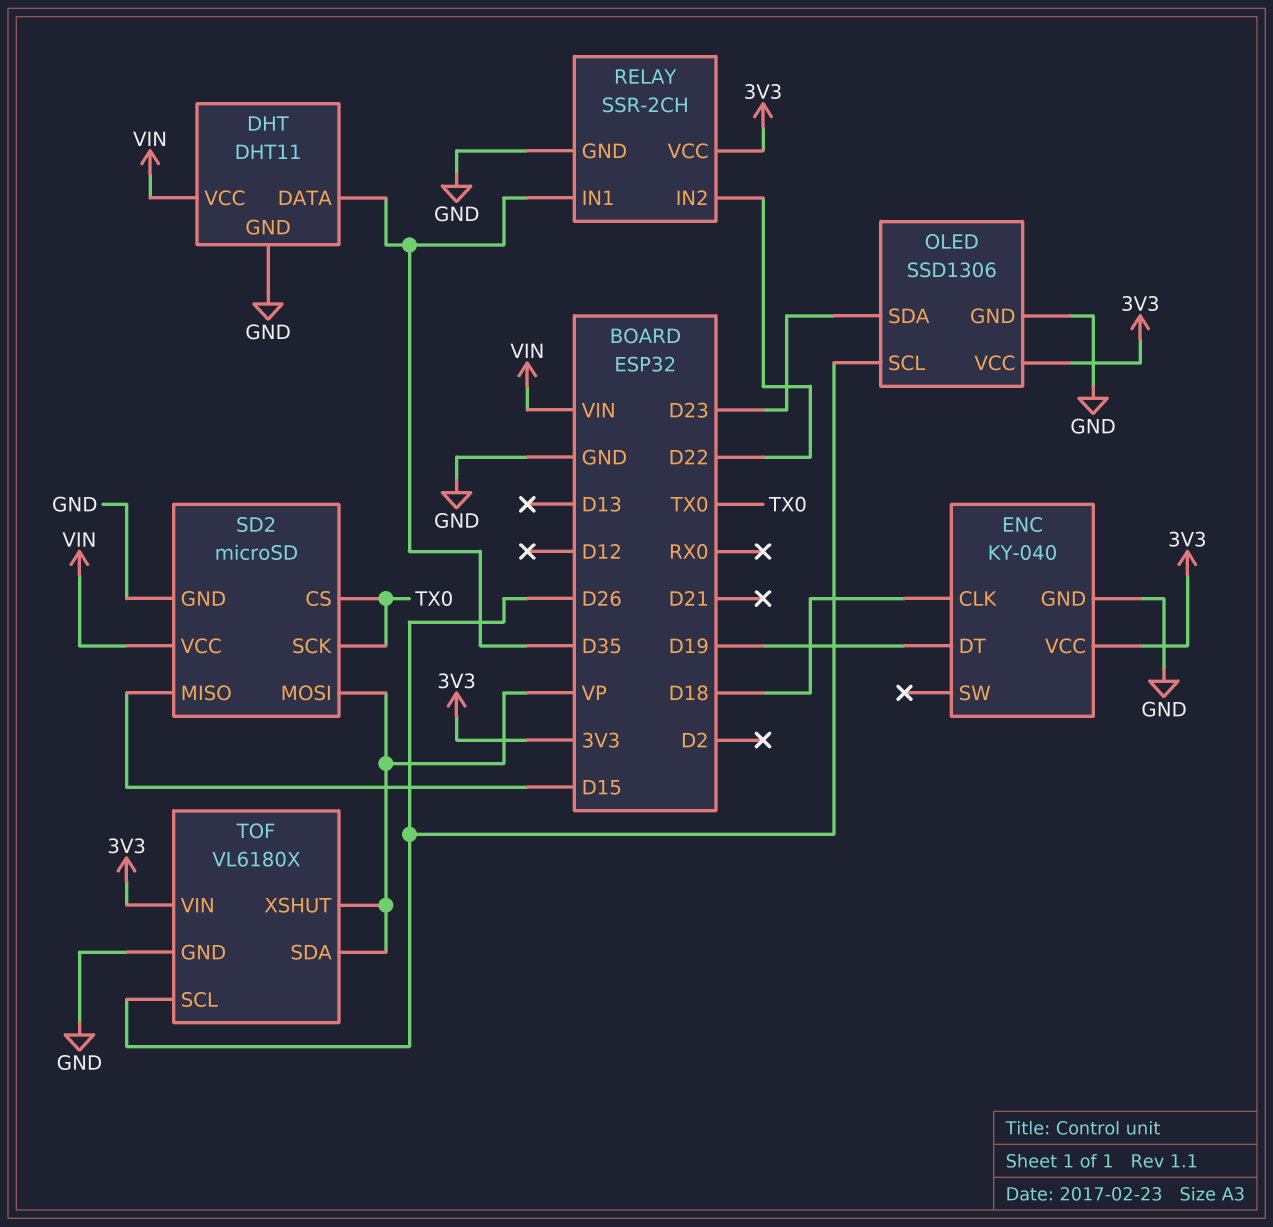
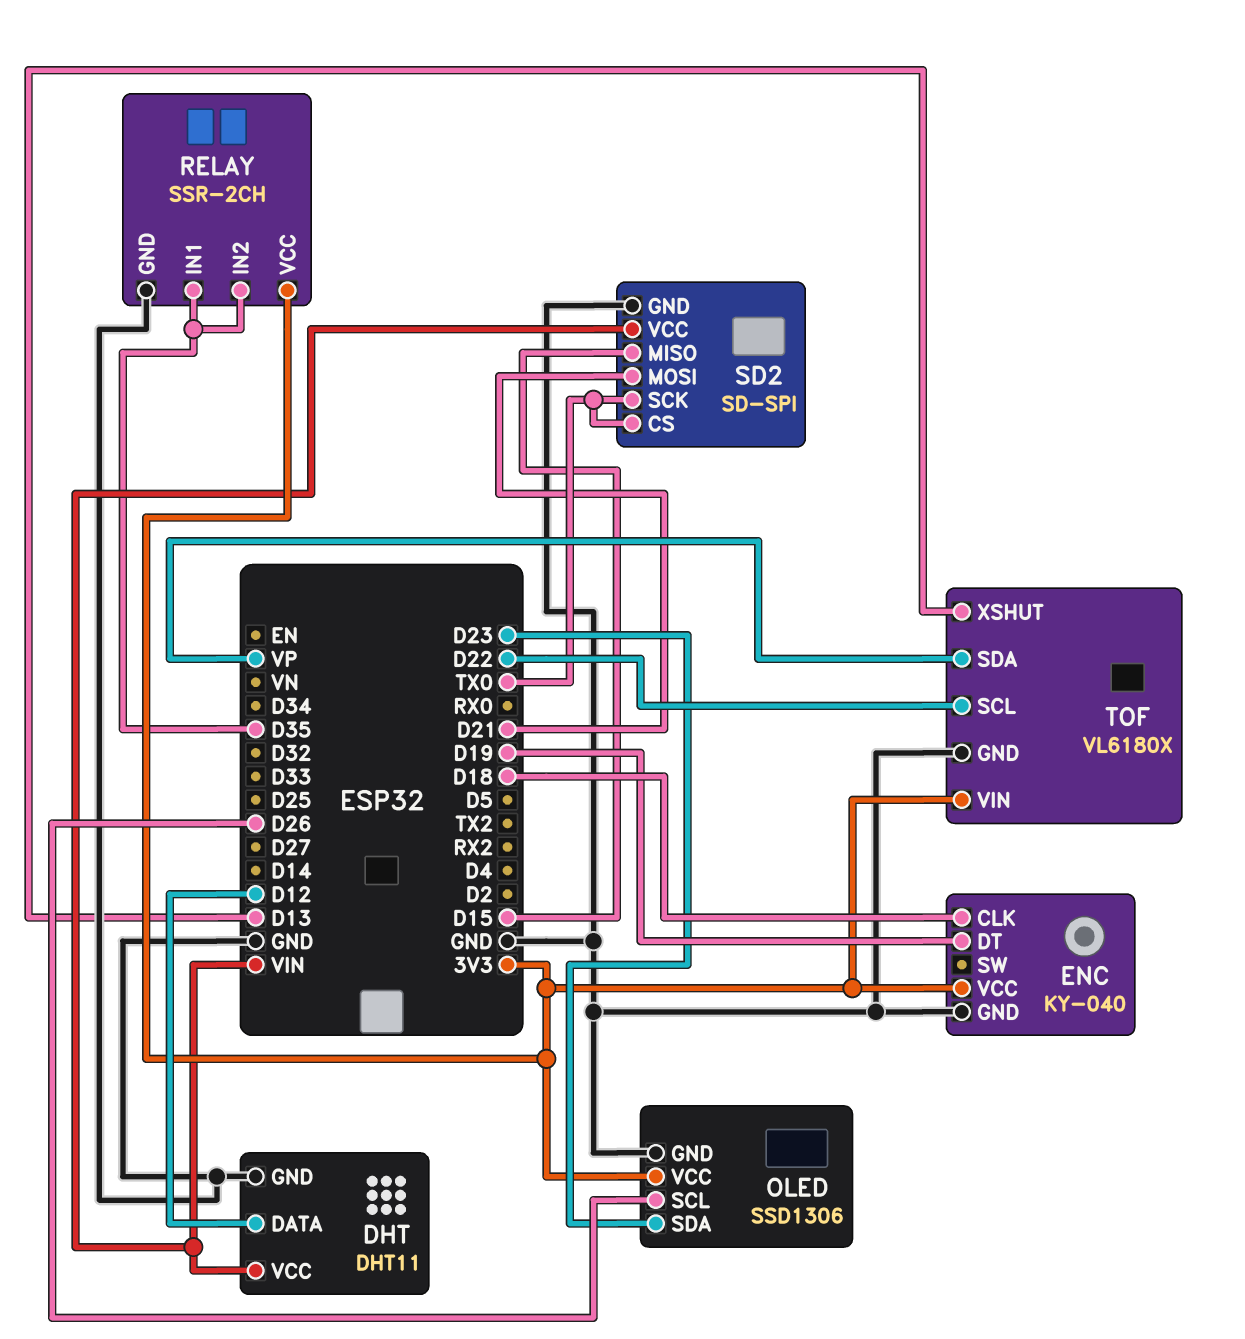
DHT pin DATA: D35 -> D12
RELAY pin IN2: D22 -> D35
SD2: microSD -> SD-SPI
SD2 pin MOSI: VP -> D21
TOF pin SCL: D26 -> D22
TOF pin XSHUT: VP -> D13

